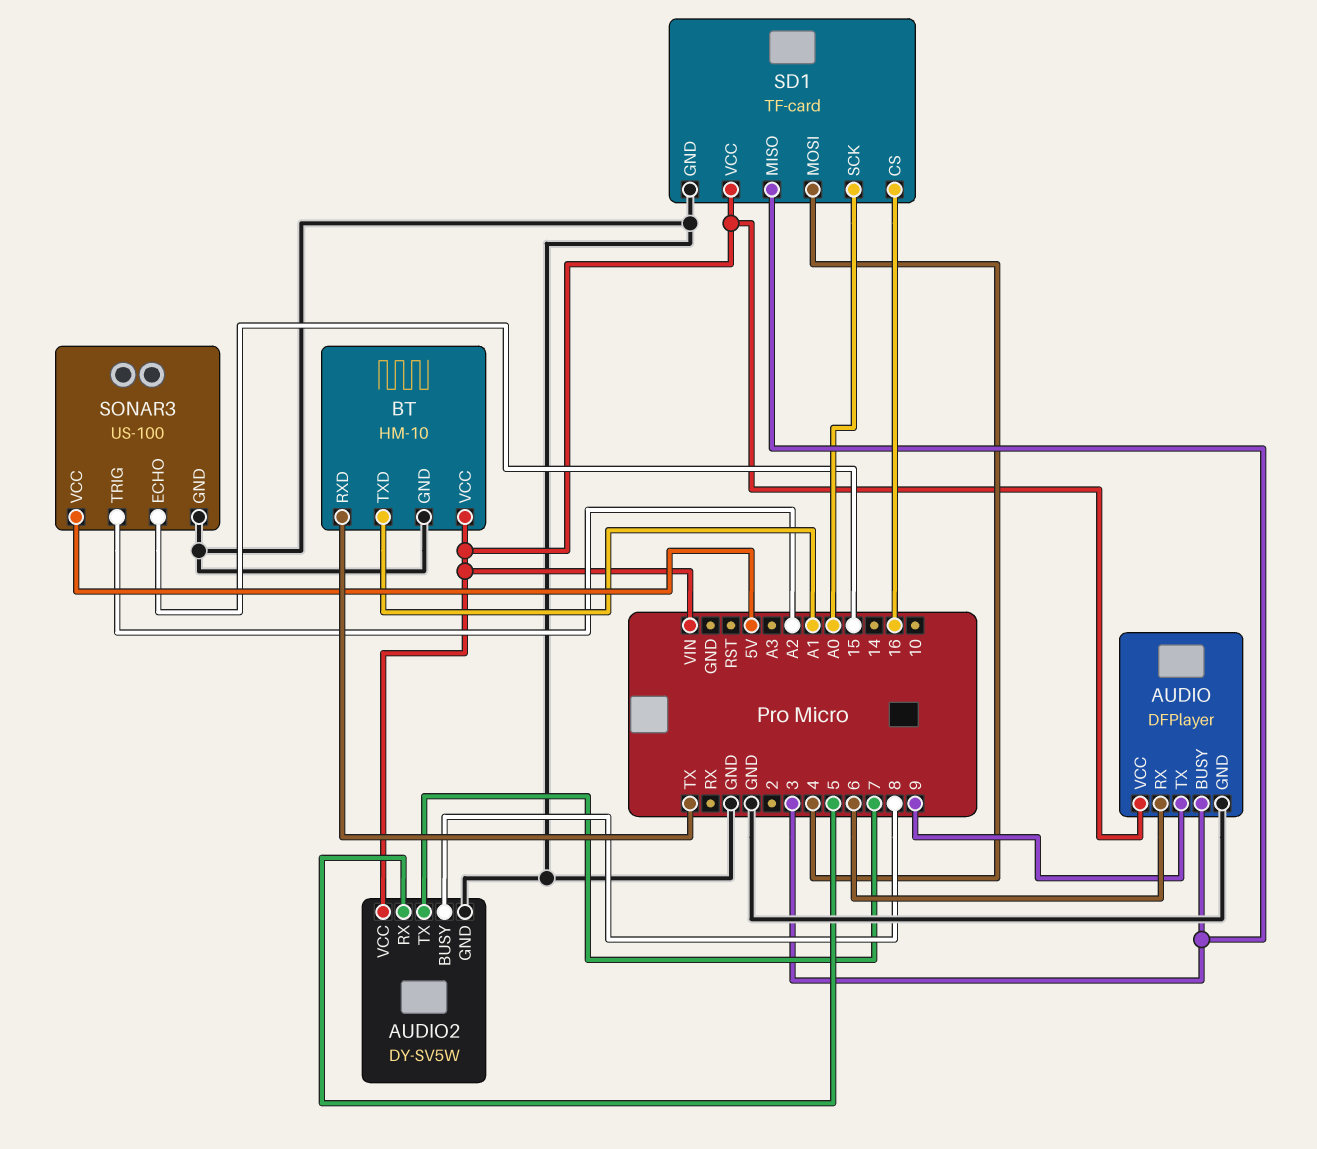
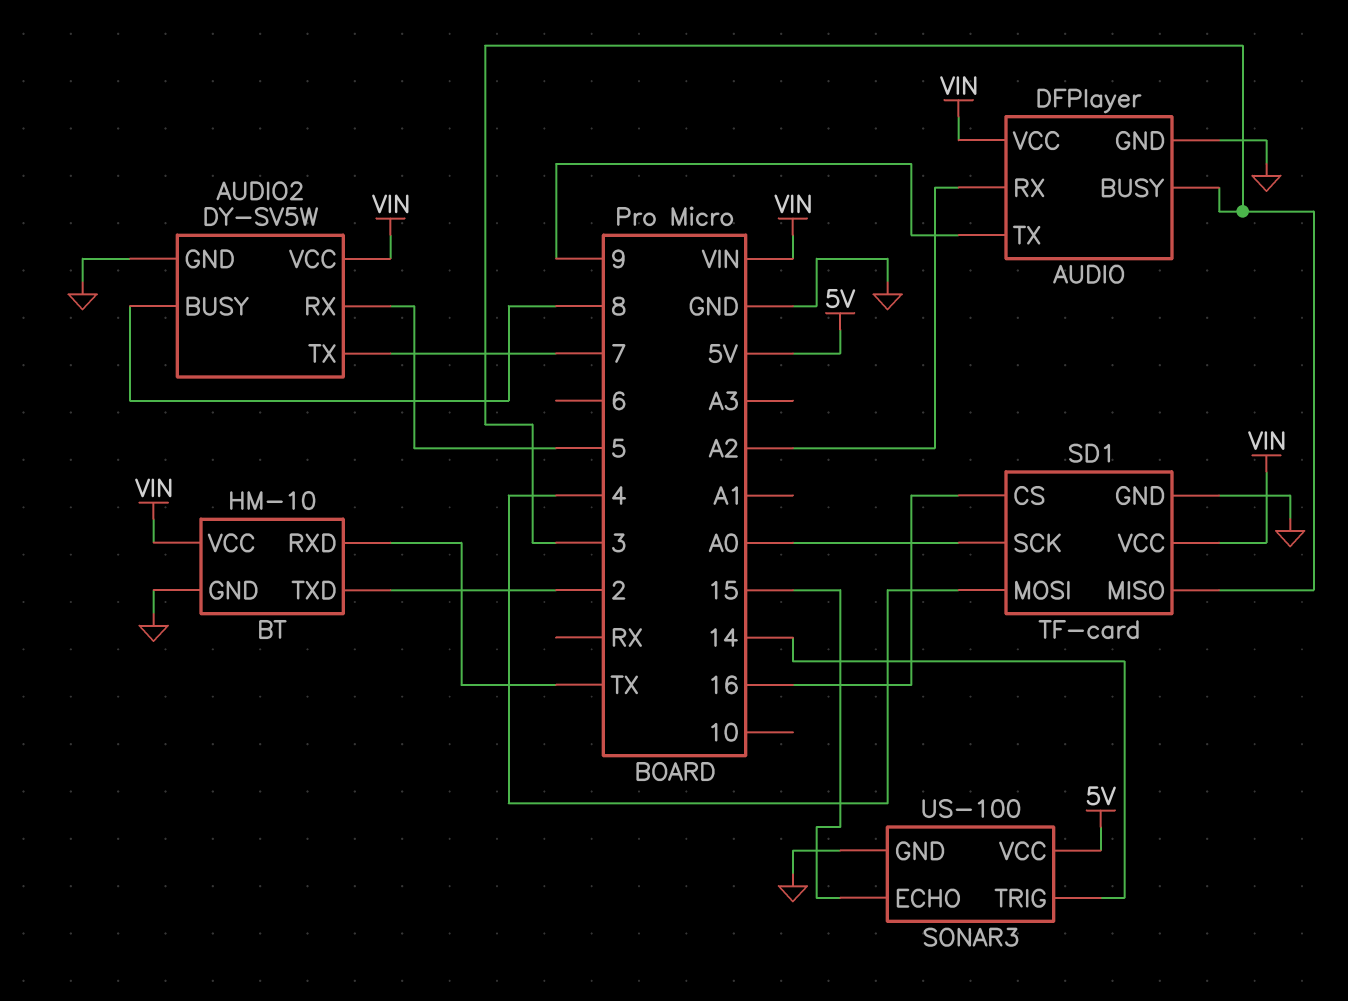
AUDIO pin RX: 6 -> A2
BT pin TXD: A1 -> 2
SONAR3 pin TRIG: A2 -> 14

